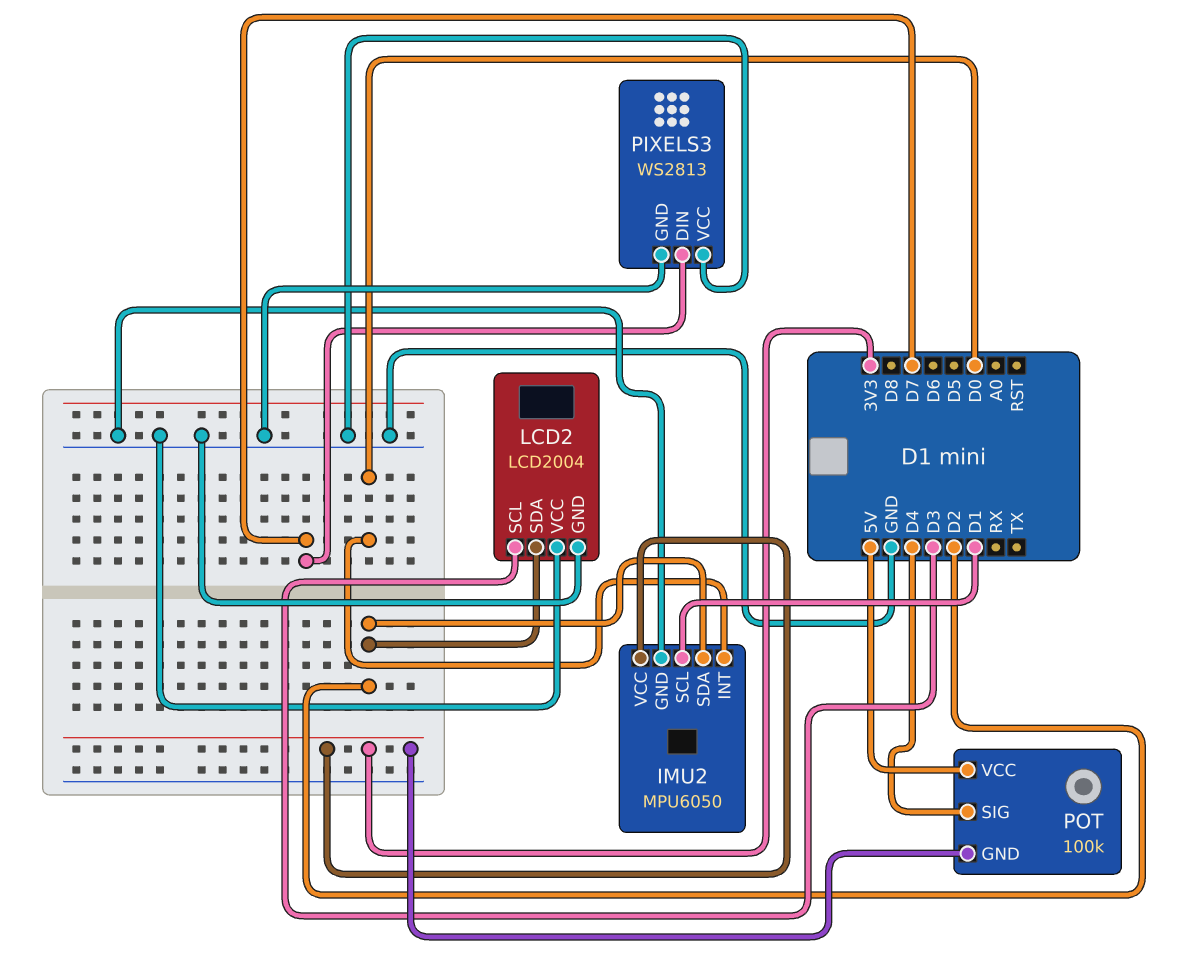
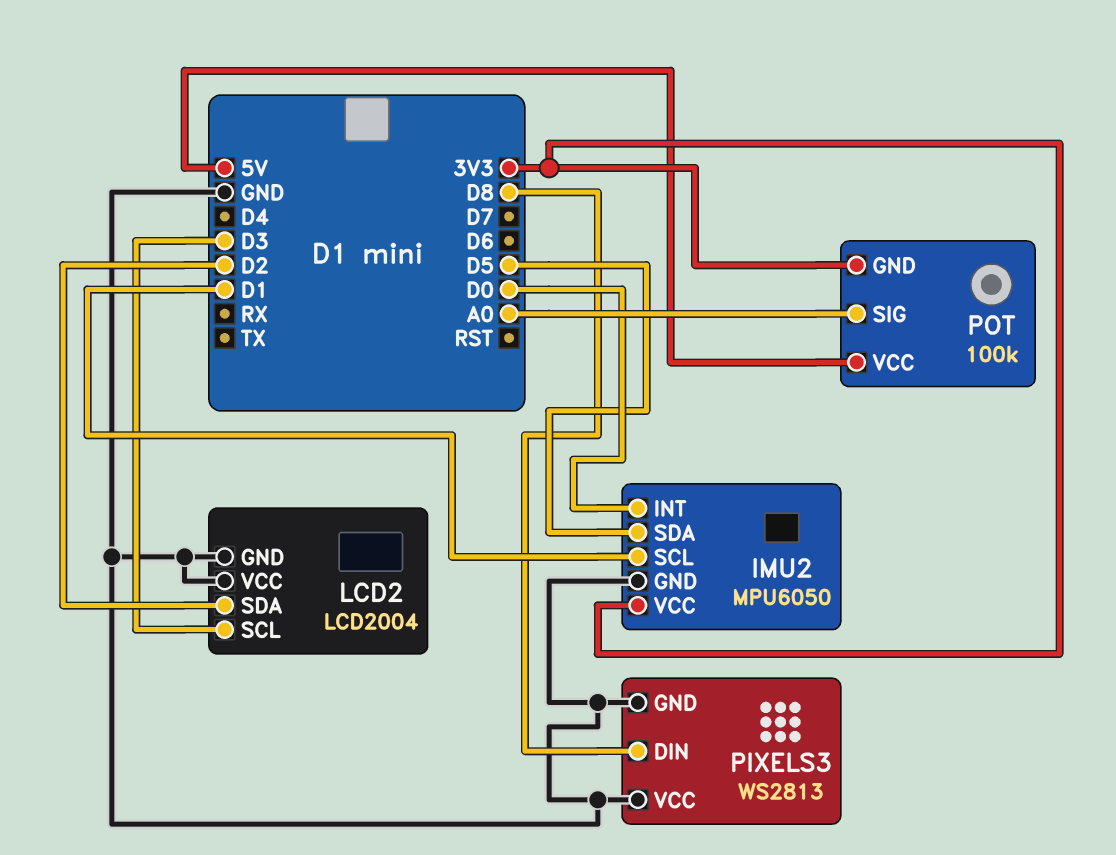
IMU2 pin SDA: D2 -> D5
PIXELS3 pin DIN: D7 -> D8
POT pin SIG: D4 -> A0

